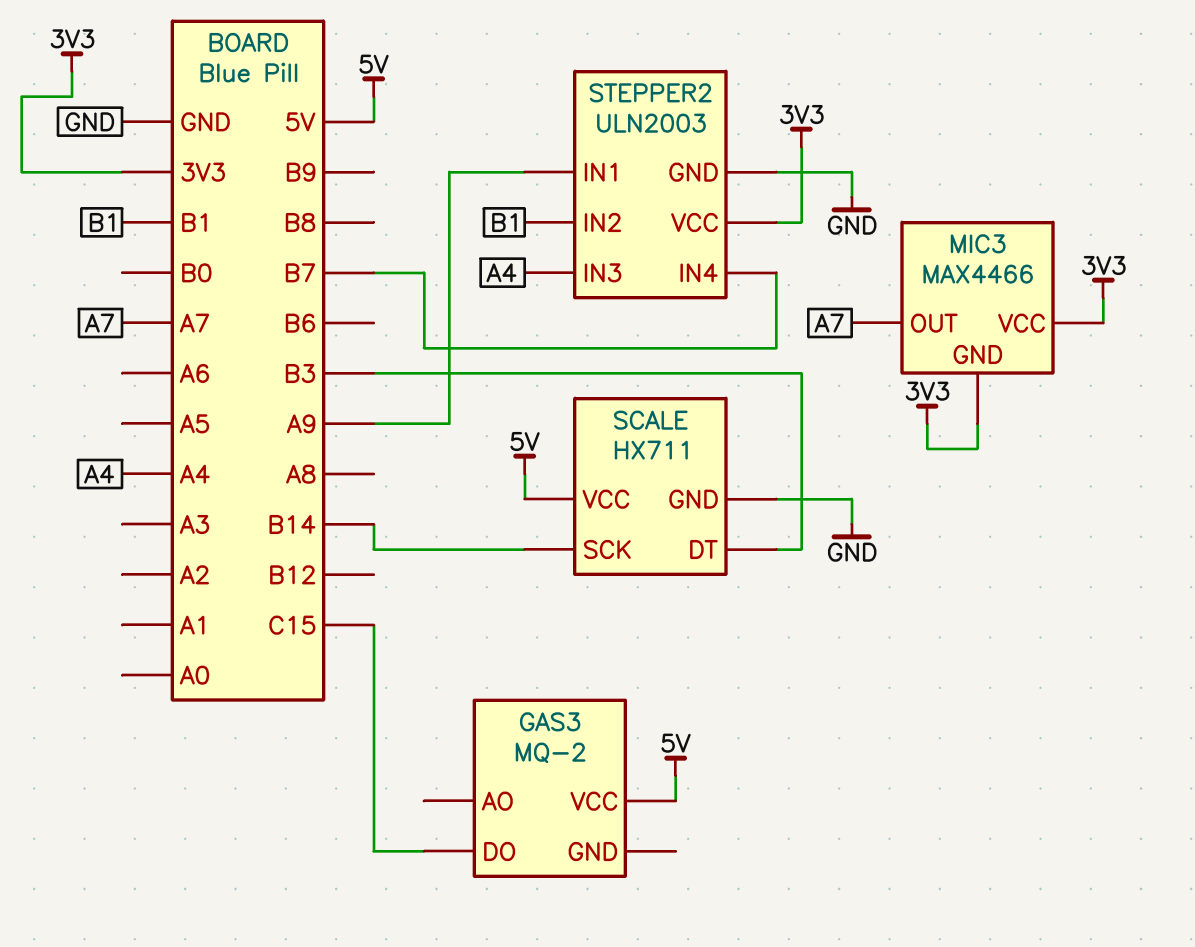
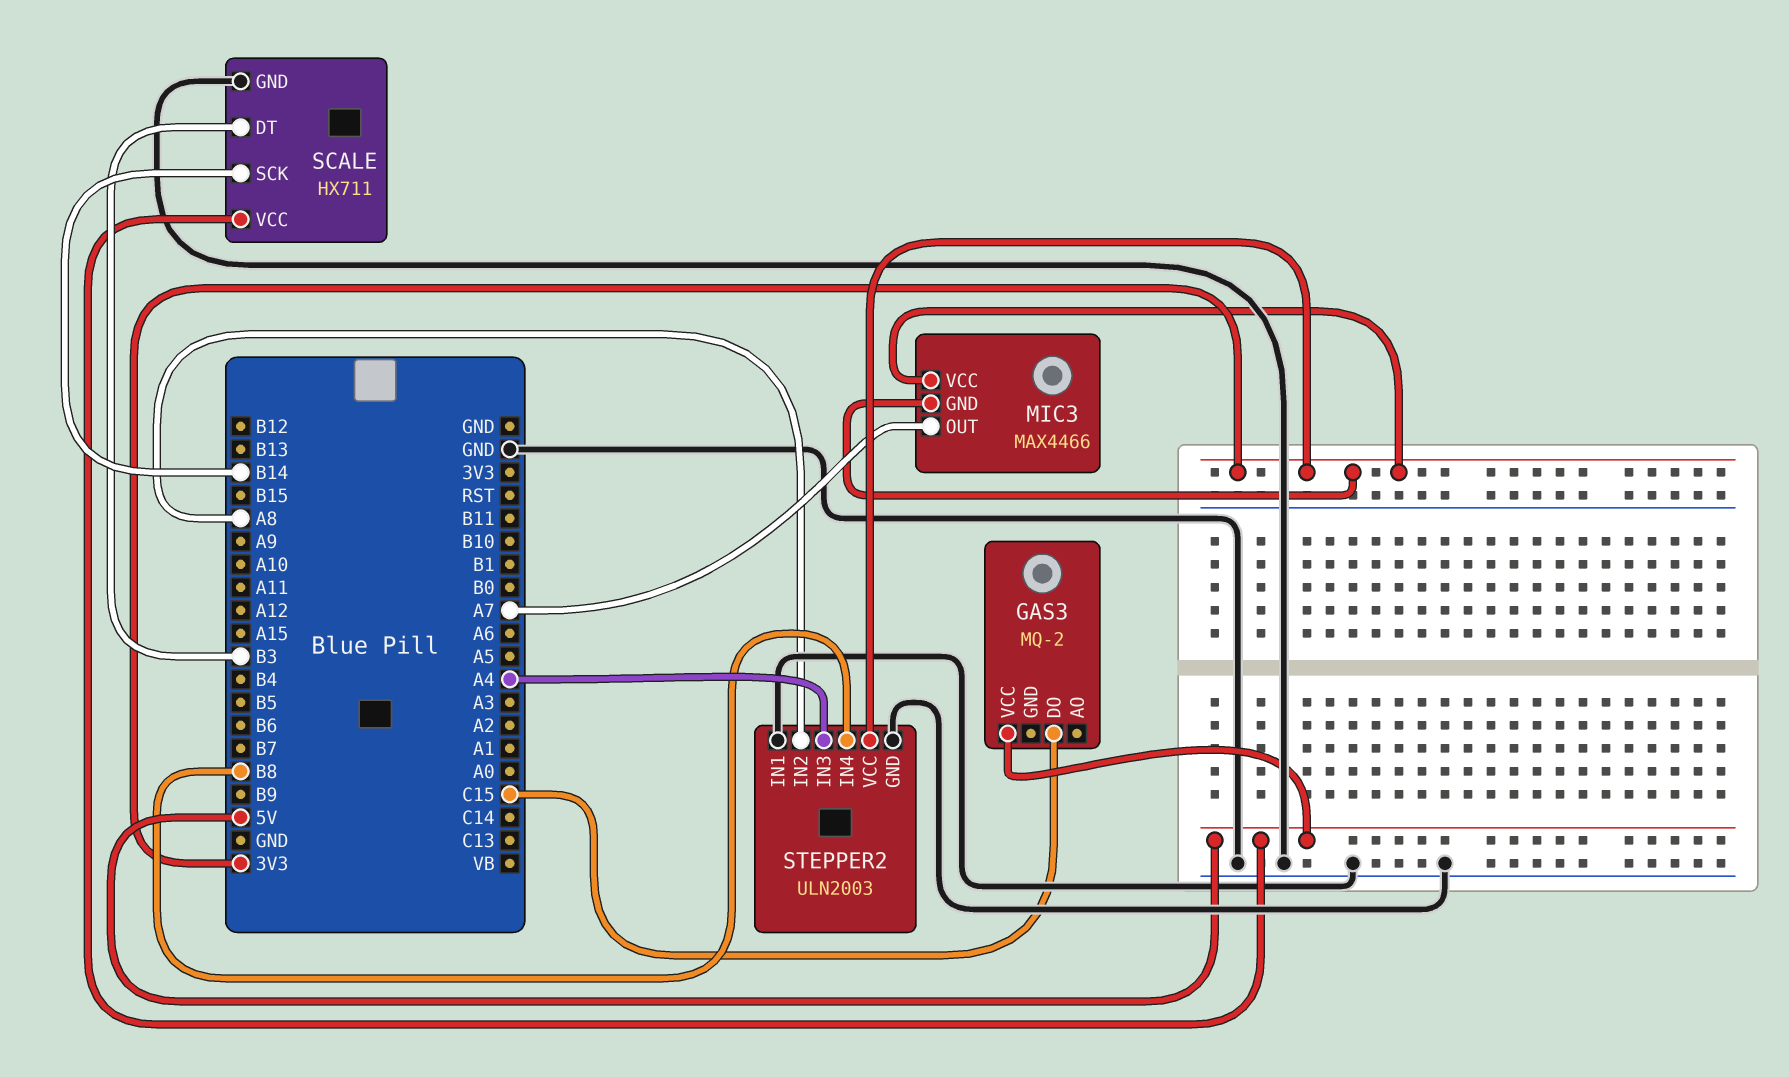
STEPPER2 pin IN1: A9 -> GND
STEPPER2 pin IN2: B1 -> A8
STEPPER2 pin IN4: B7 -> B8

